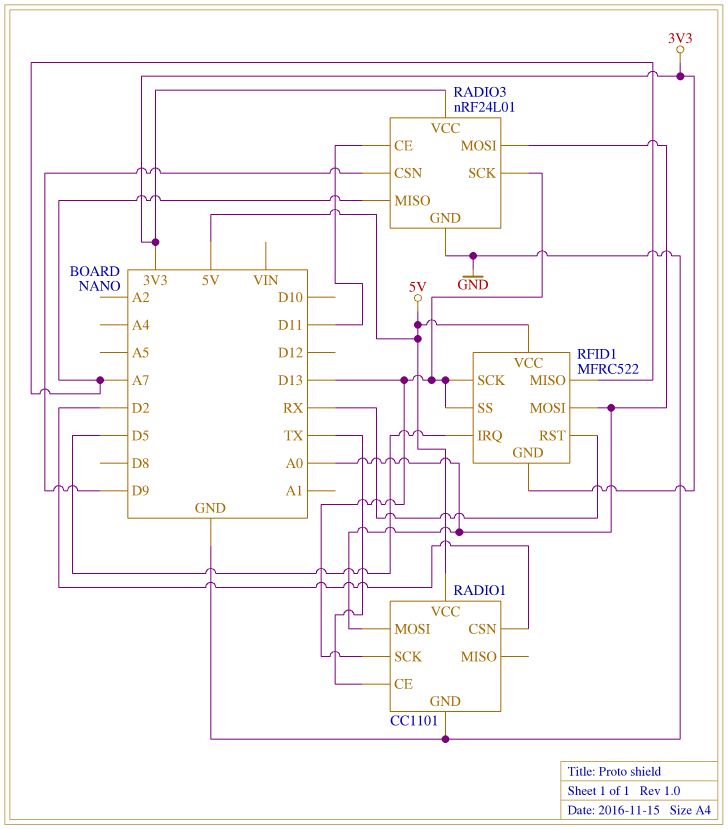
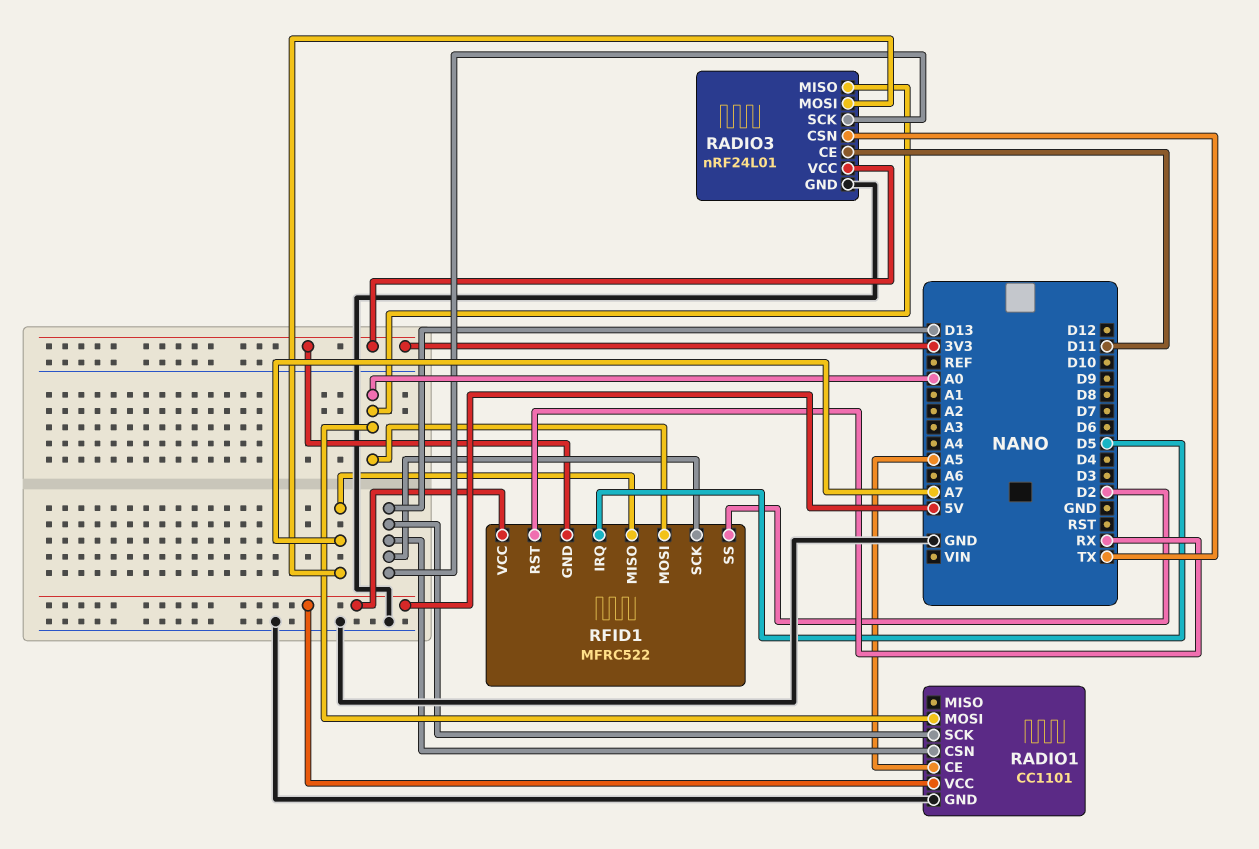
RADIO1 pin CE: TX -> A5
RADIO1 pin CSN: D2 -> D13
RADIO3 pin CSN: D9 -> TX
RADIO3 pin MISO: A7 -> A0
RADIO3 pin MOSI: A0 -> A7
RFID1 pin SS: D13 -> D2

